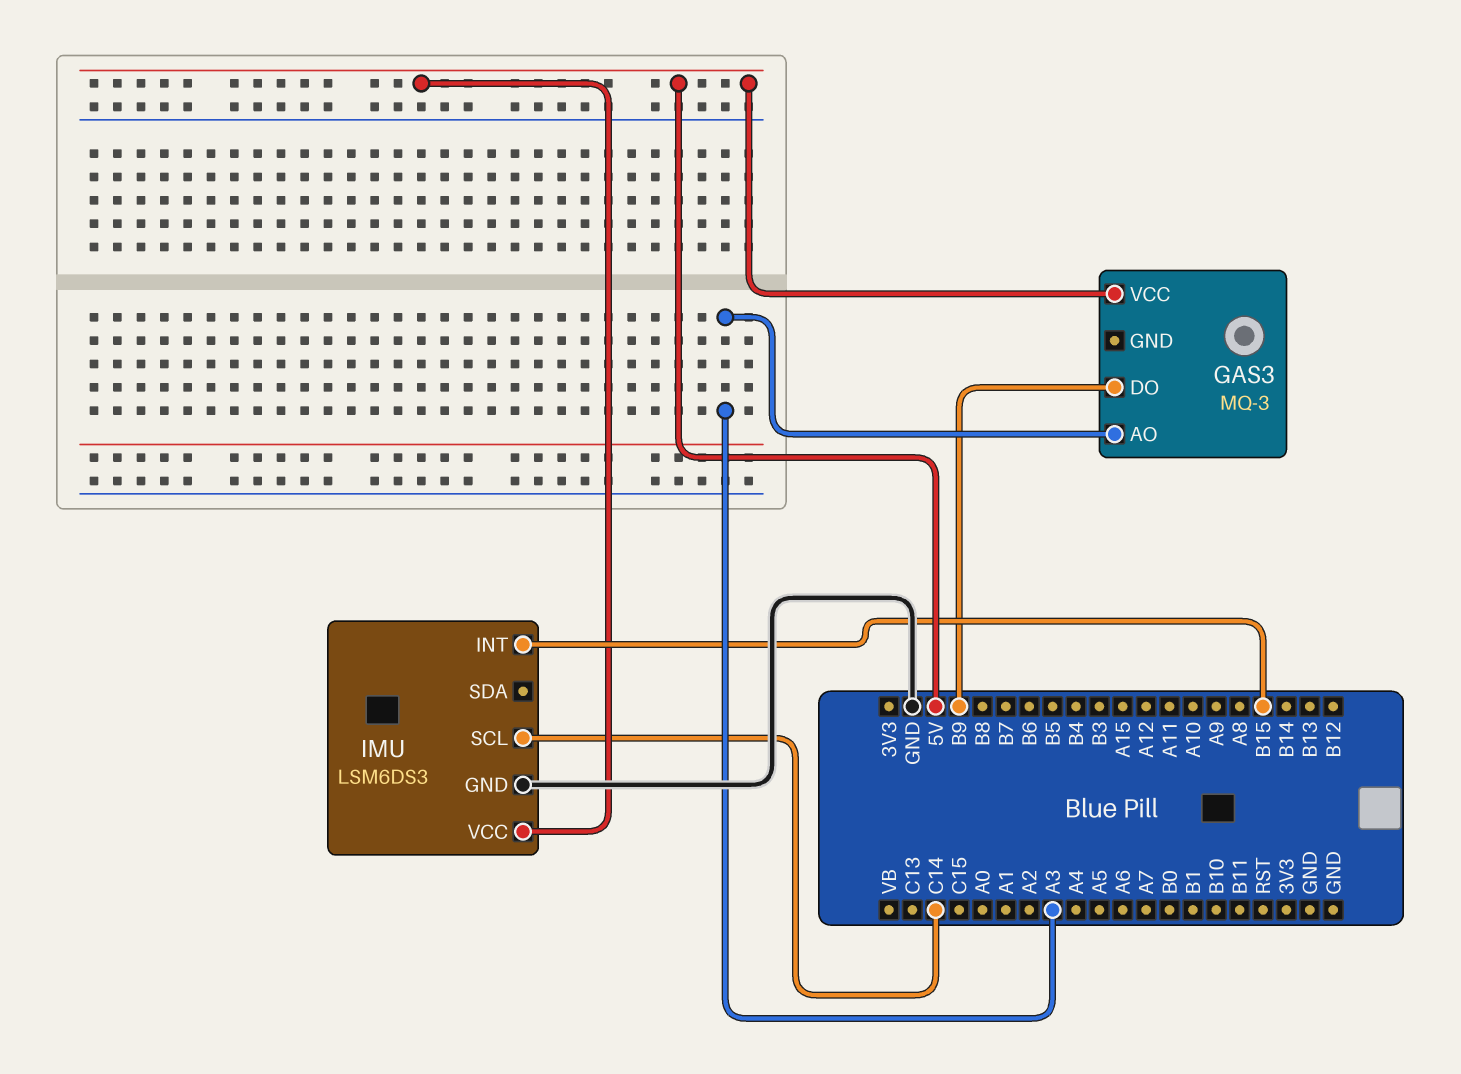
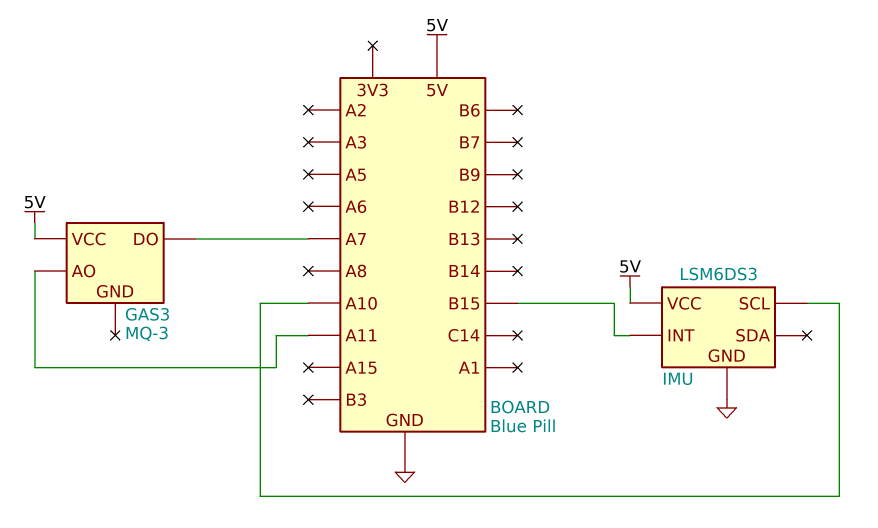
GAS3 pin AO: A3 -> A11
GAS3 pin DO: B9 -> A7
IMU pin SCL: C14 -> A10

